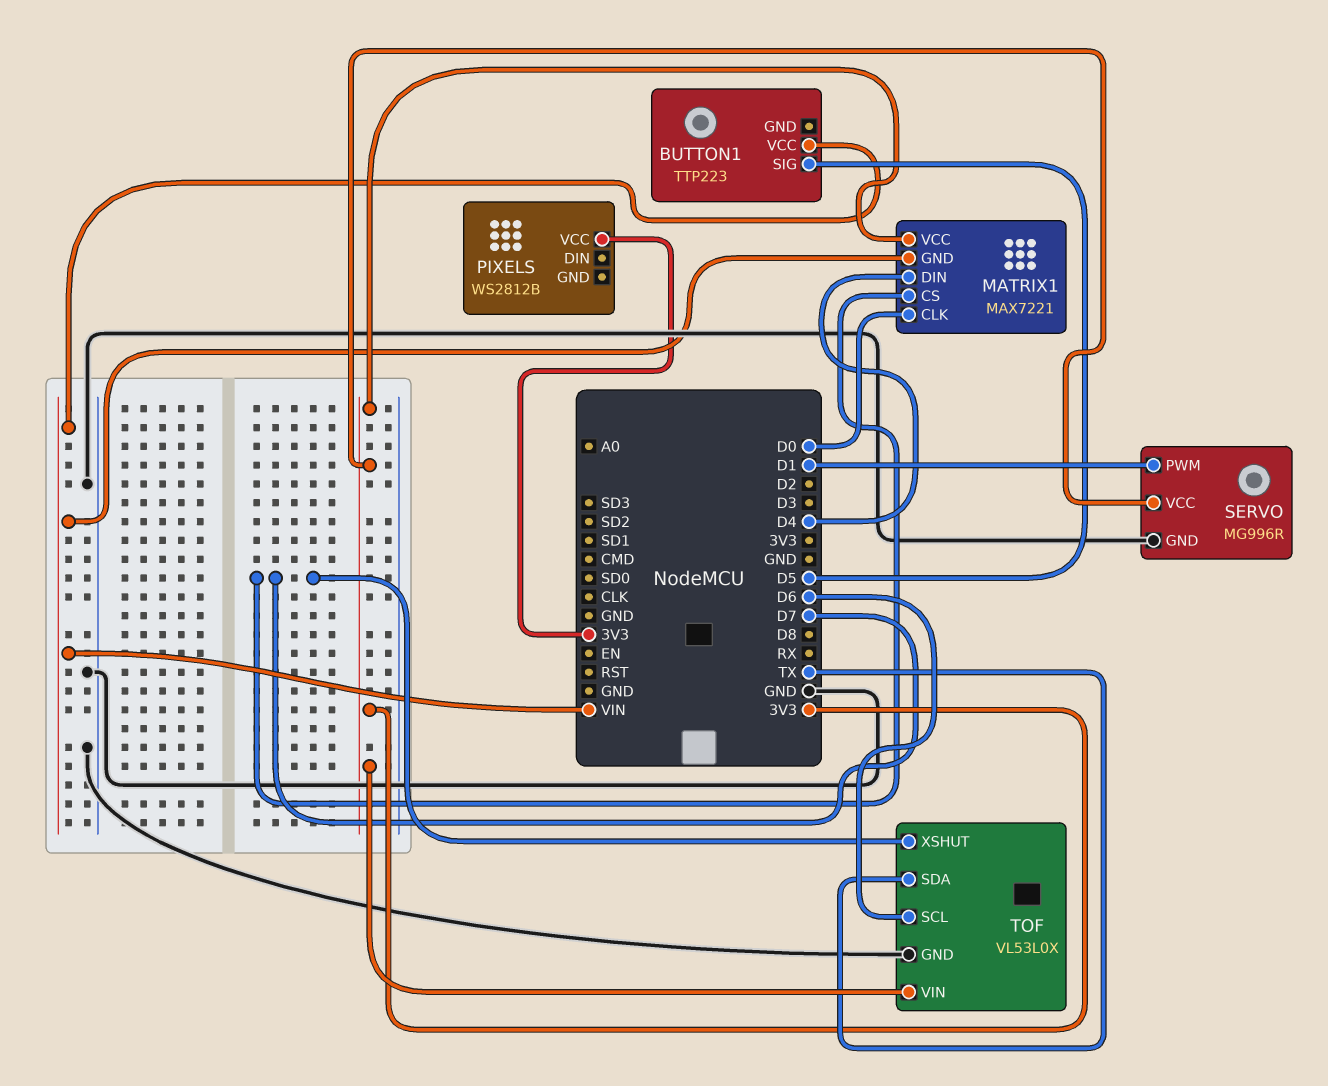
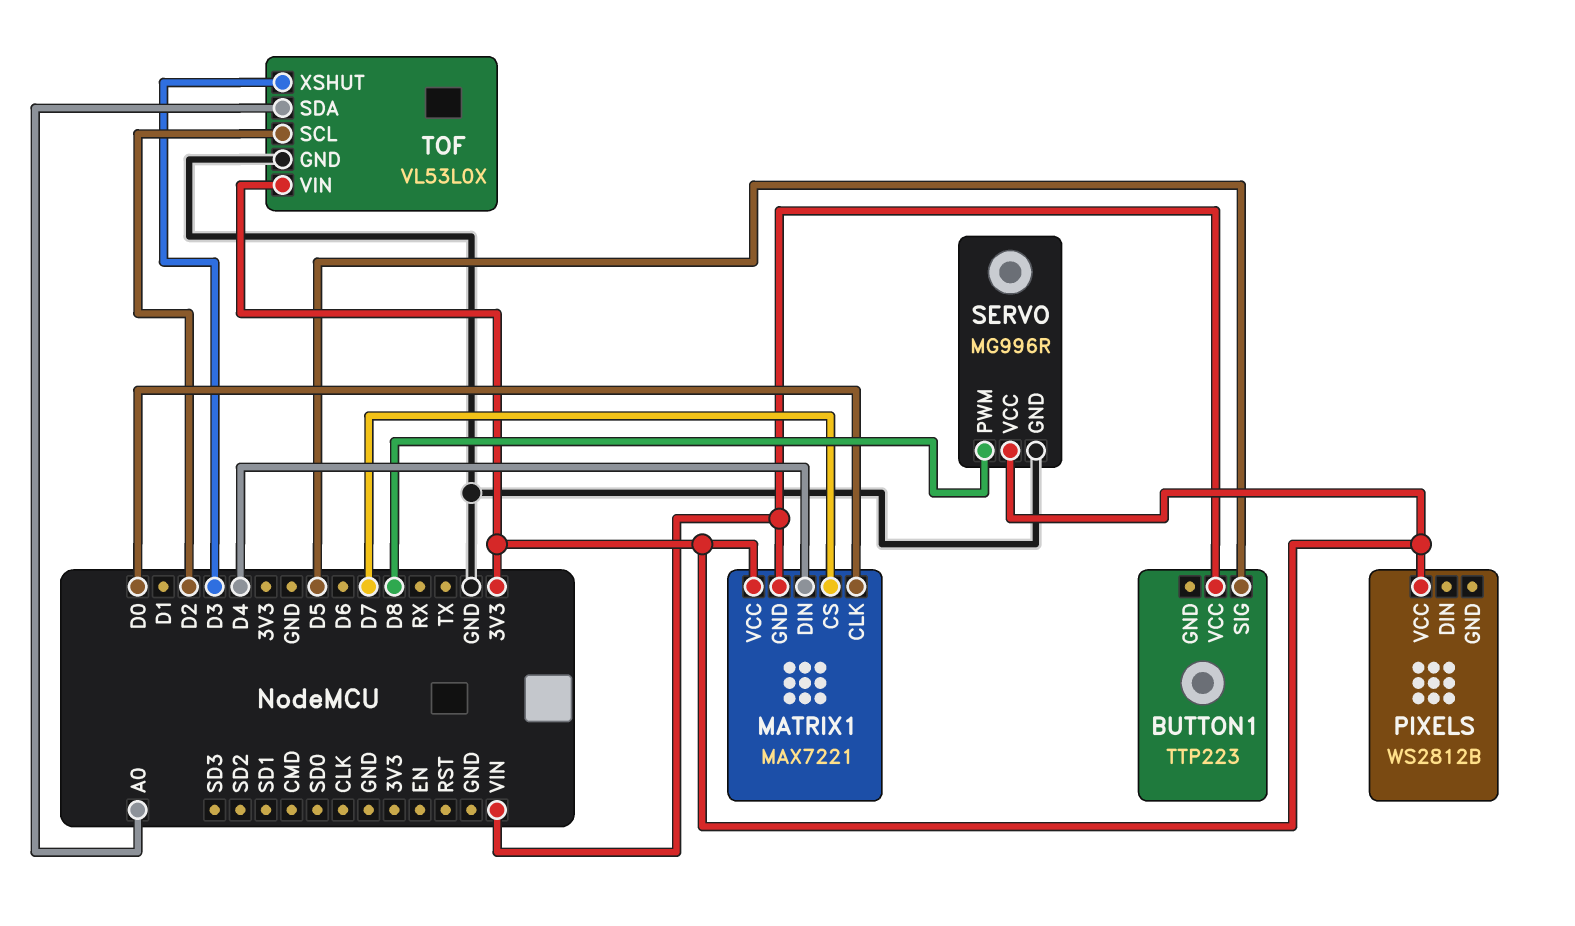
SERVO pin PWM: D1 -> D8
TOF pin SCL: D6 -> D2
TOF pin SDA: TX -> A0
TOF pin XSHUT: D7 -> D3

